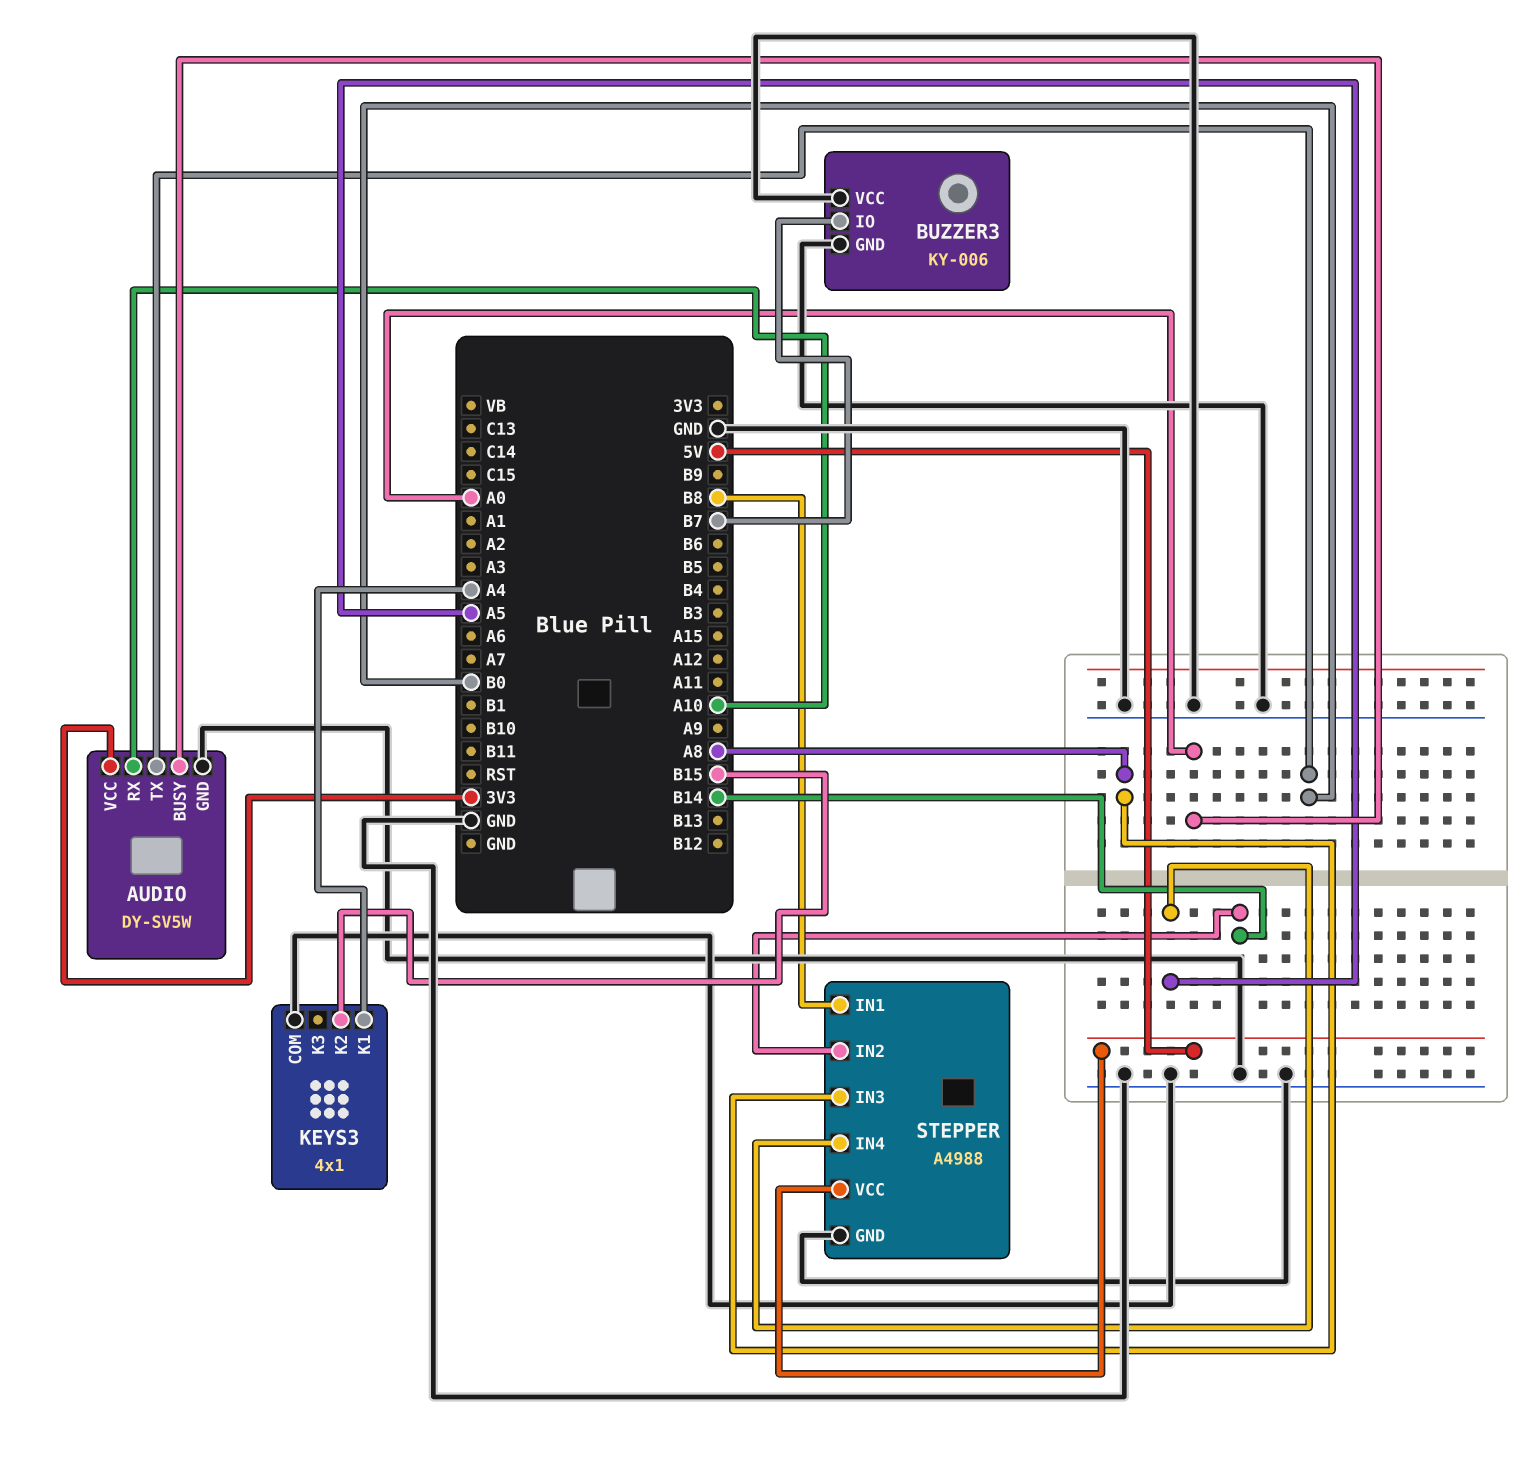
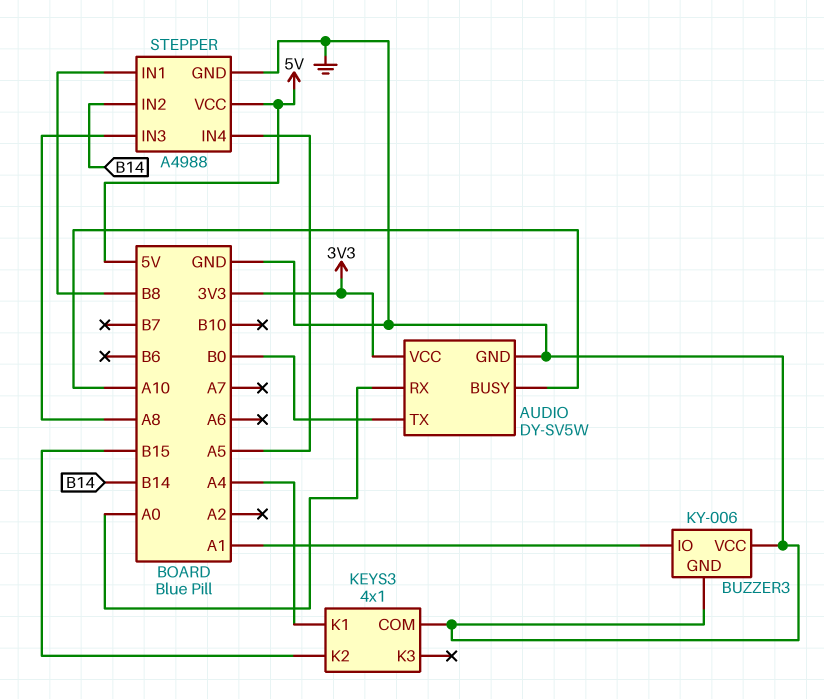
AUDIO pin BUSY: A0 -> A10
AUDIO pin RX: A10 -> A0
BUZZER3 pin IO: B7 -> A1

